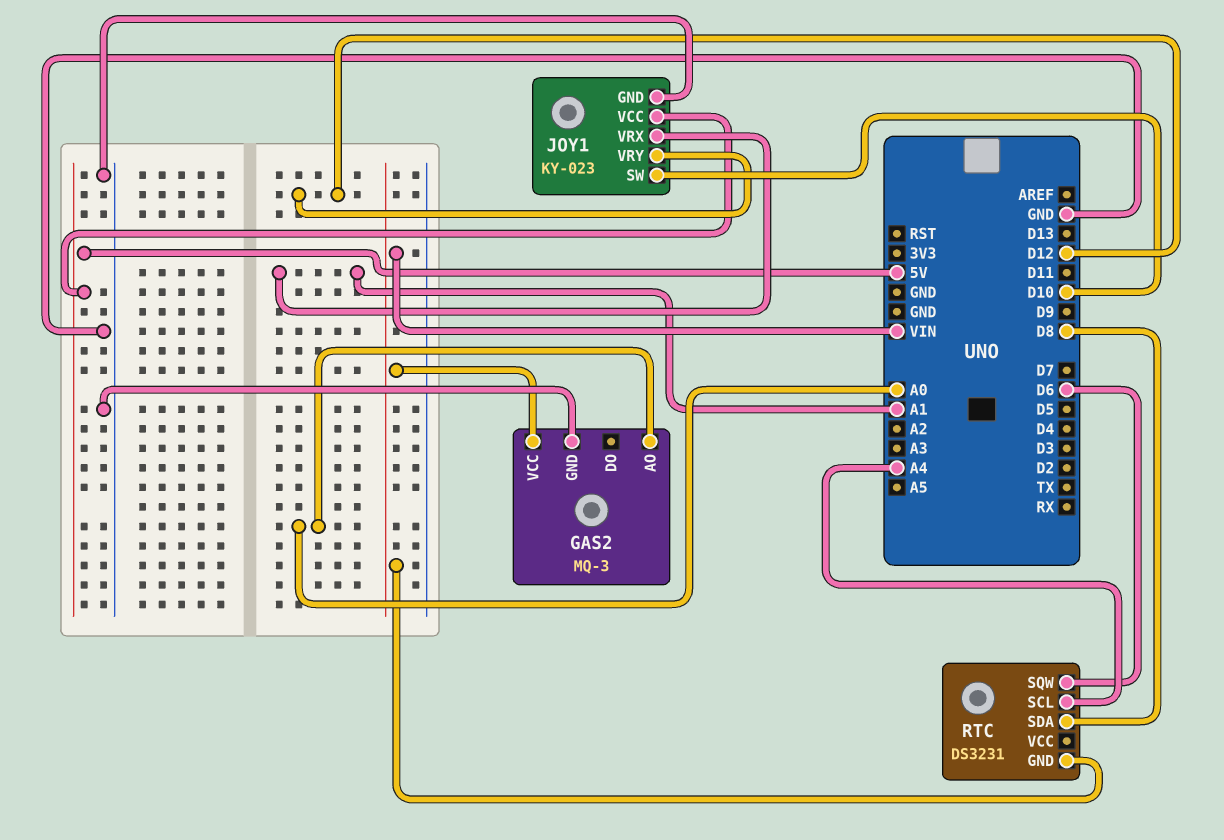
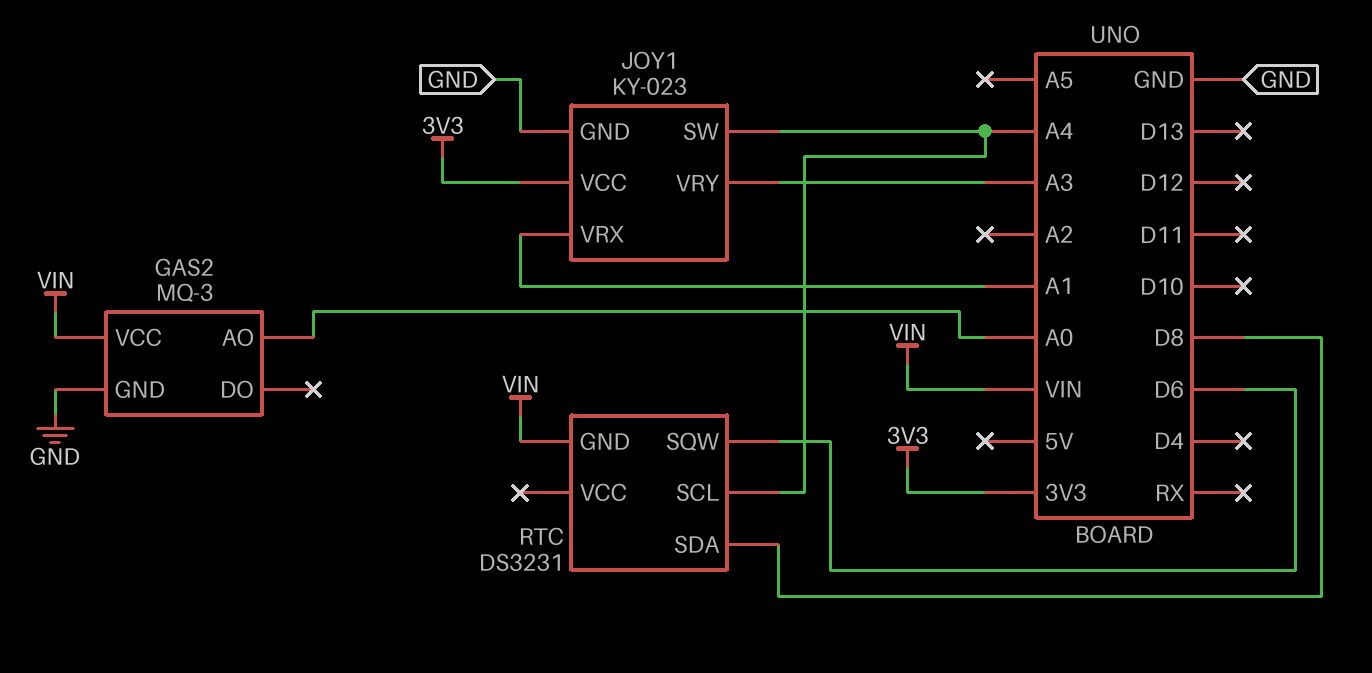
JOY1 pin SW: D10 -> A4
JOY1 pin VCC: 5V -> 3V3
JOY1 pin VRY: D12 -> A3

